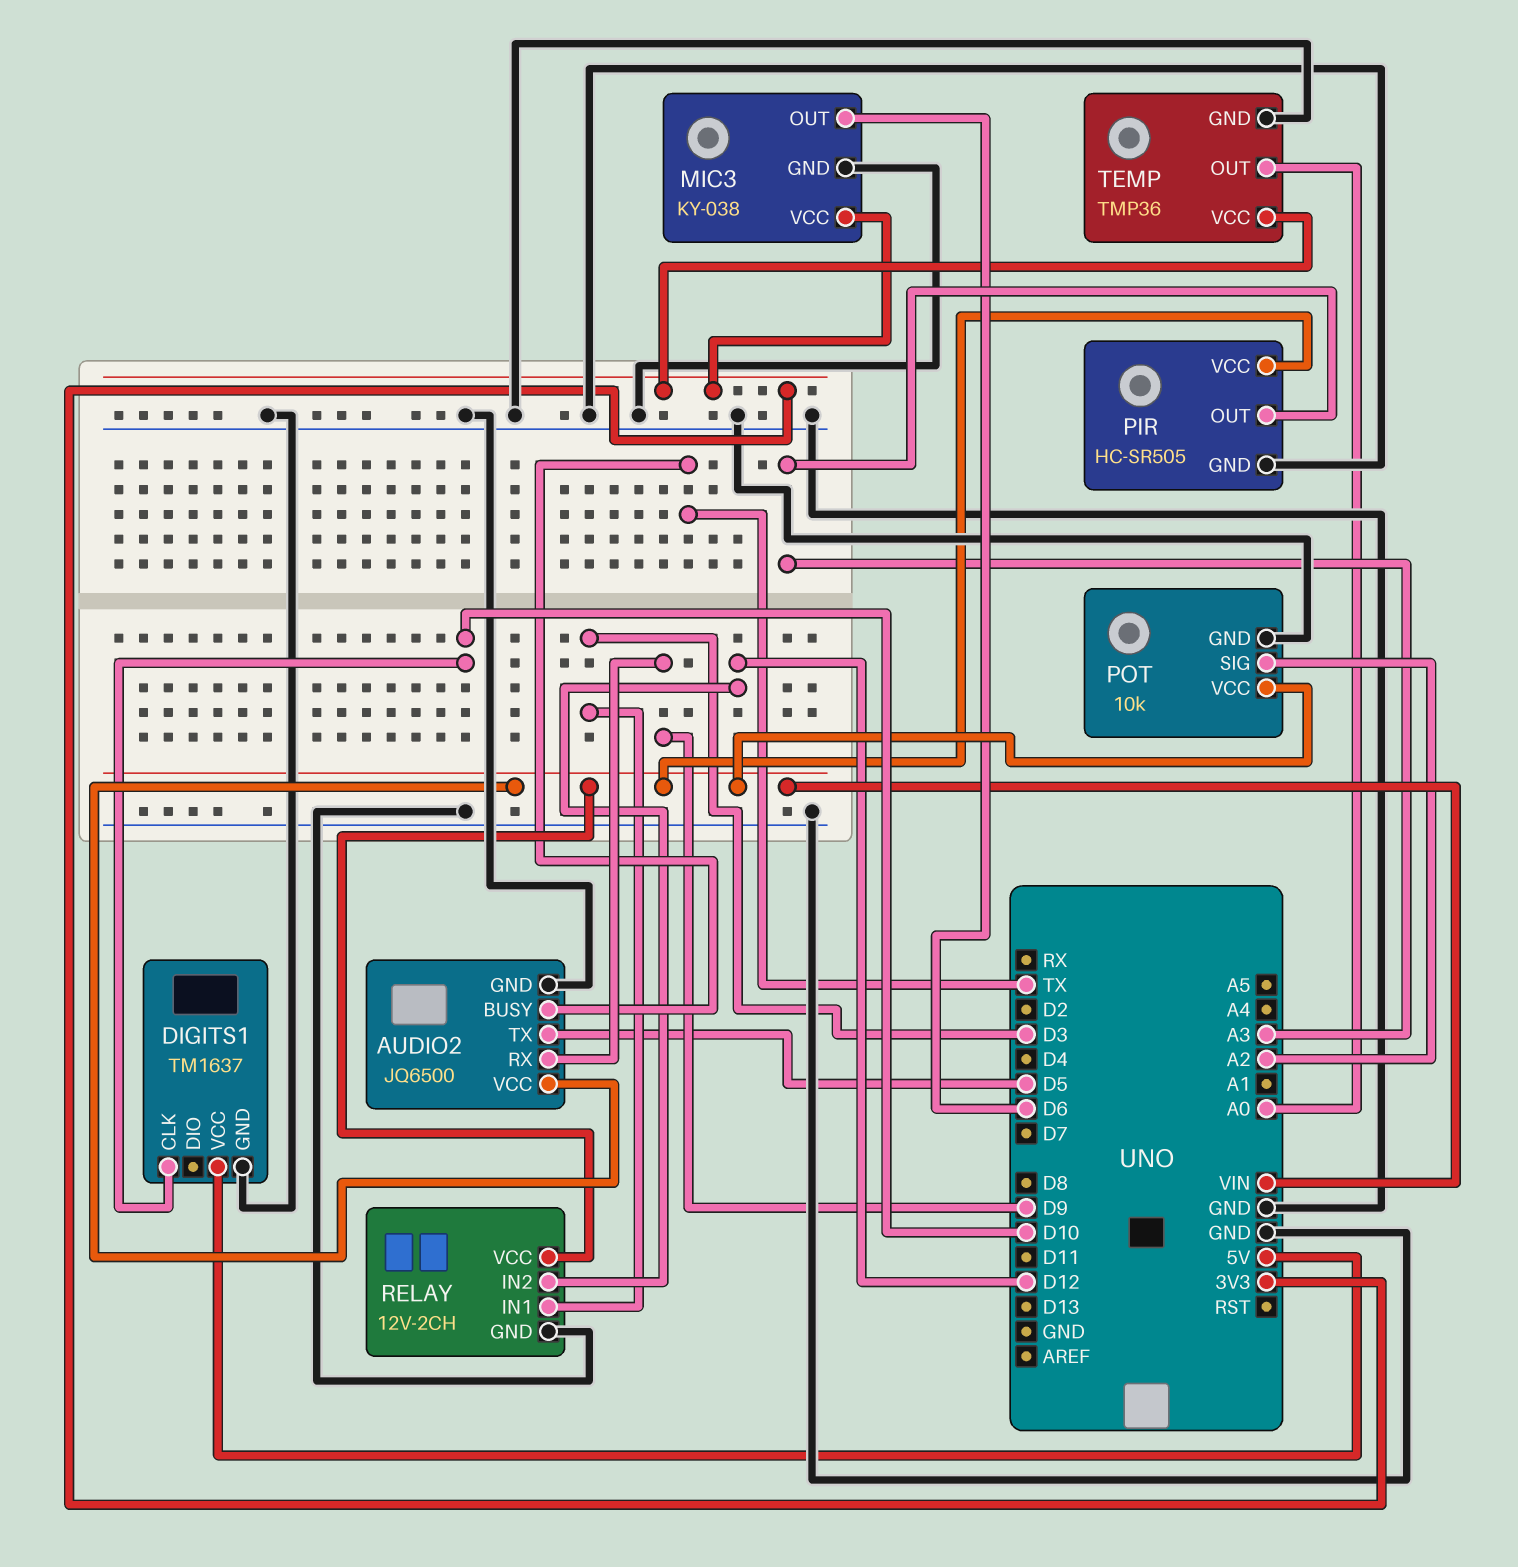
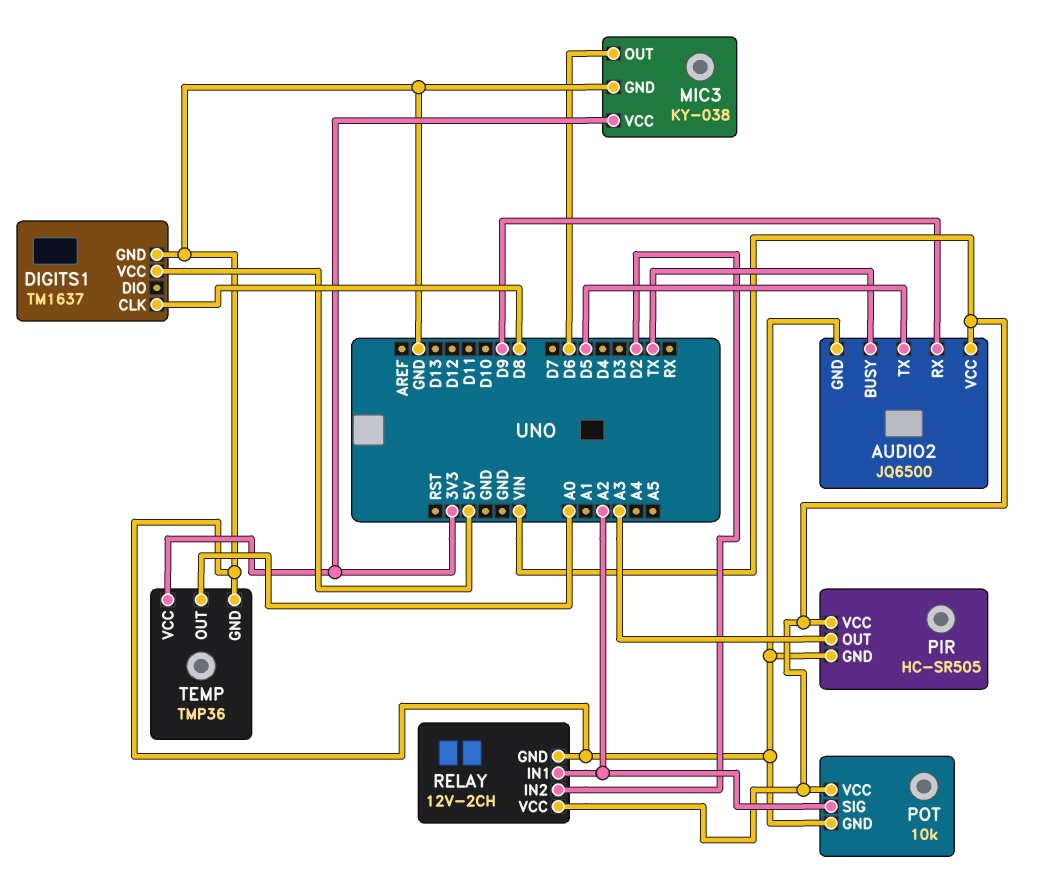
DIGITS1 pin CLK: D10 -> D8
RELAY pin IN1: D3 -> A2
RELAY pin IN2: D12 -> D2

